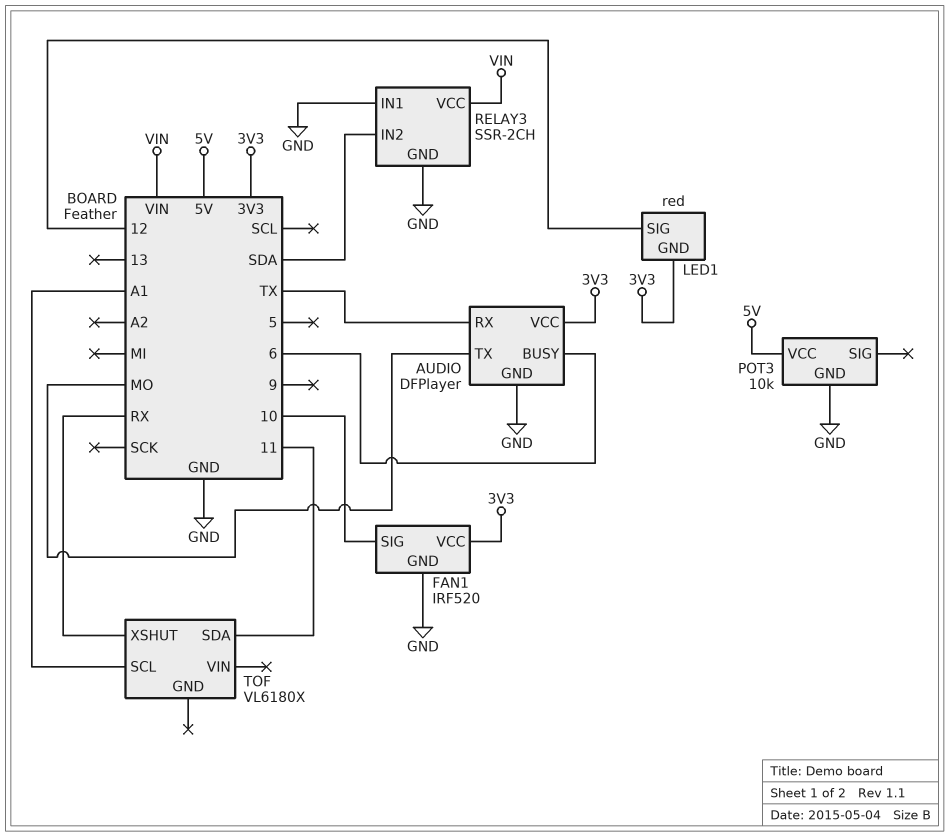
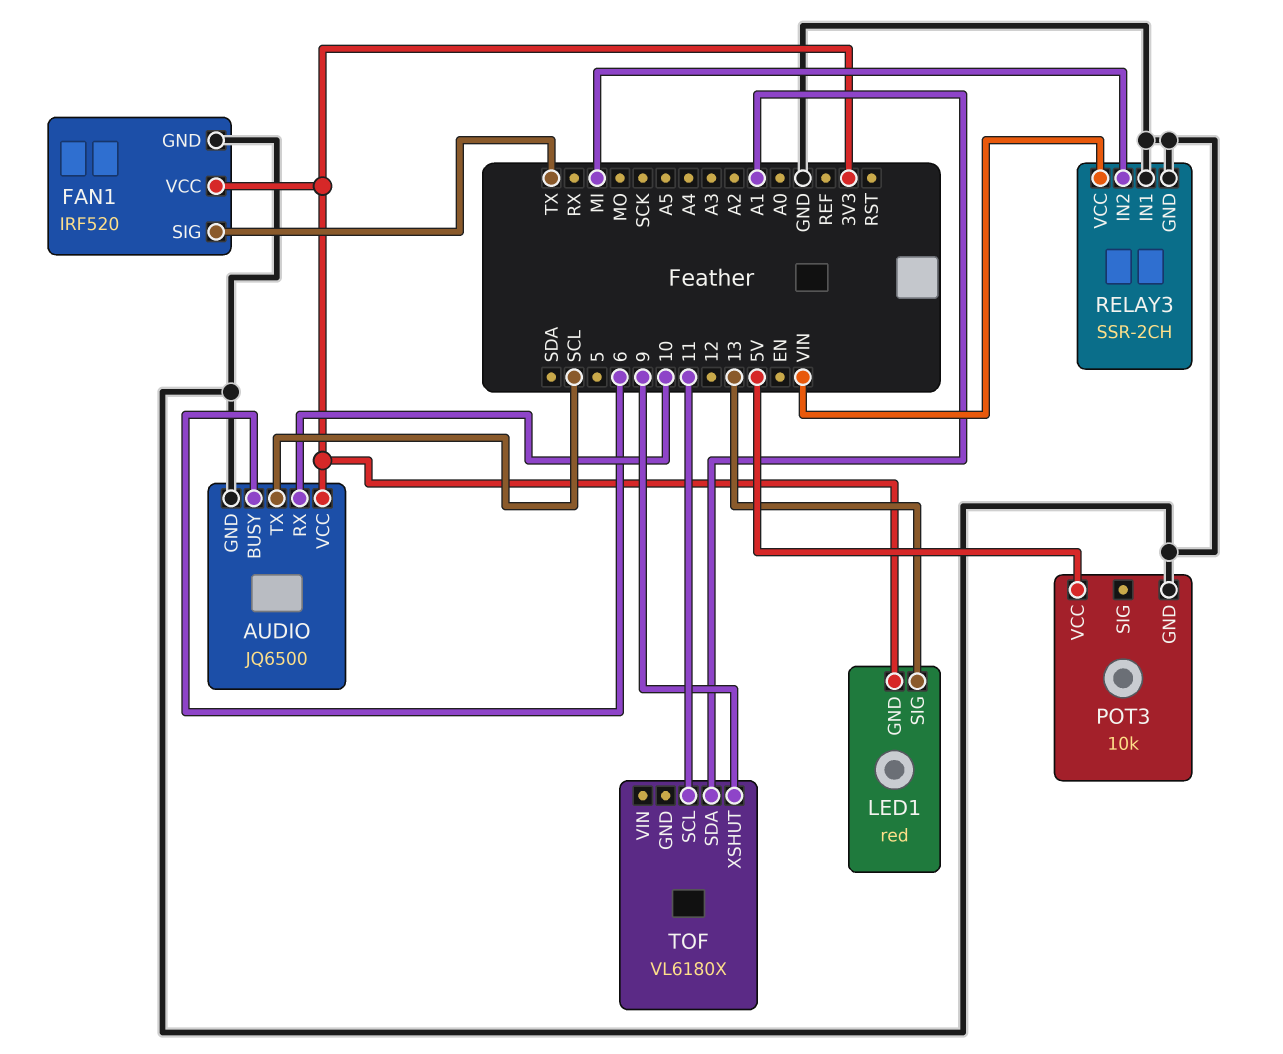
AUDIO: DFPlayer -> JQ6500
AUDIO pin RX: TX -> 10
AUDIO pin TX: MO -> SCL
FAN1 pin SIG: 10 -> TX
LED1 pin SIG: 12 -> 13
RELAY3 pin IN2: SDA -> MI
TOF pin SCL: A1 -> 11
TOF pin SDA: 11 -> A1
TOF pin XSHUT: RX -> 9

